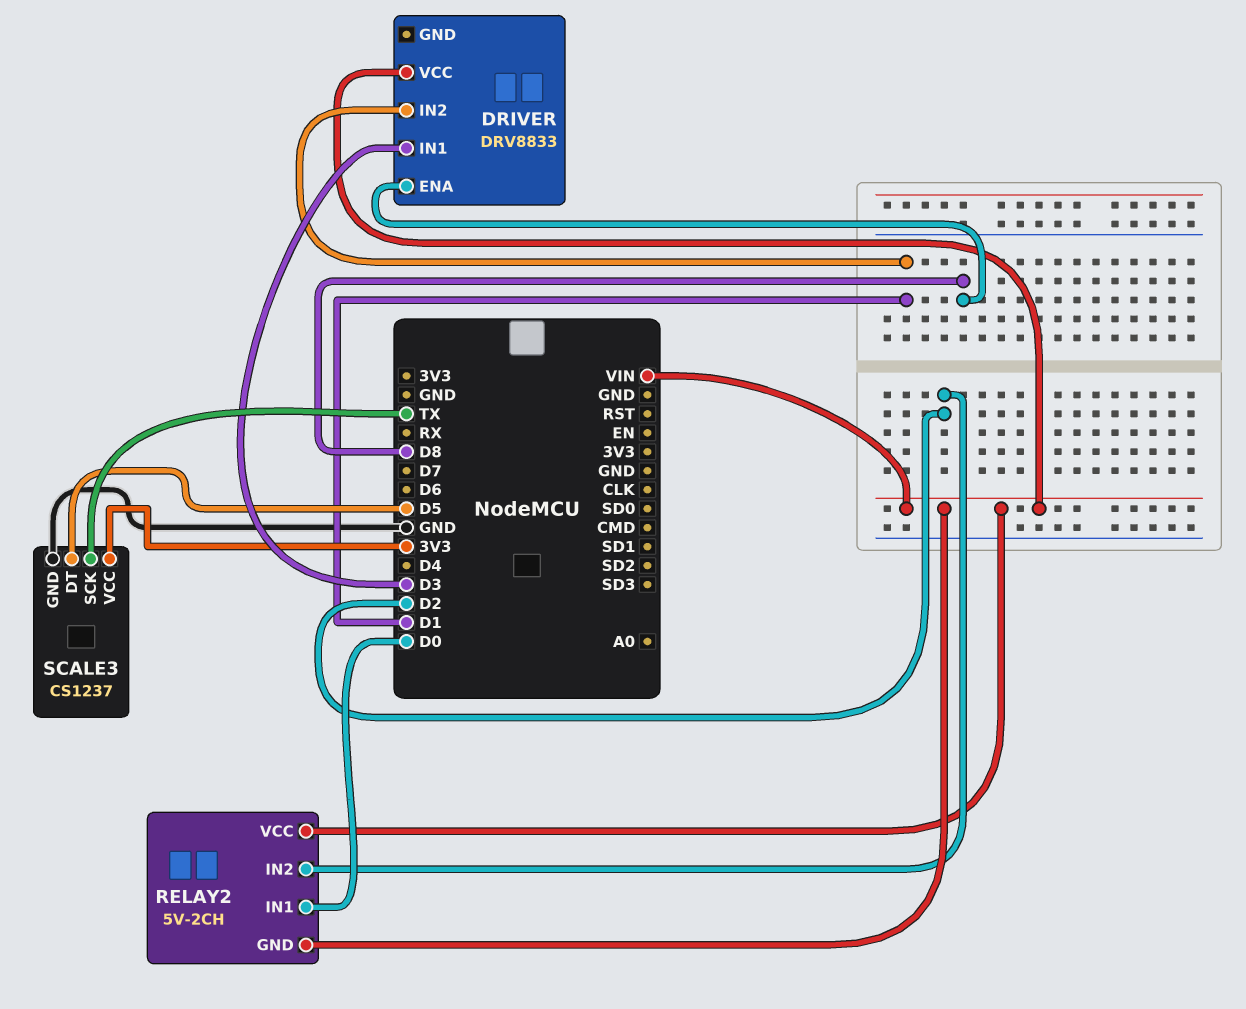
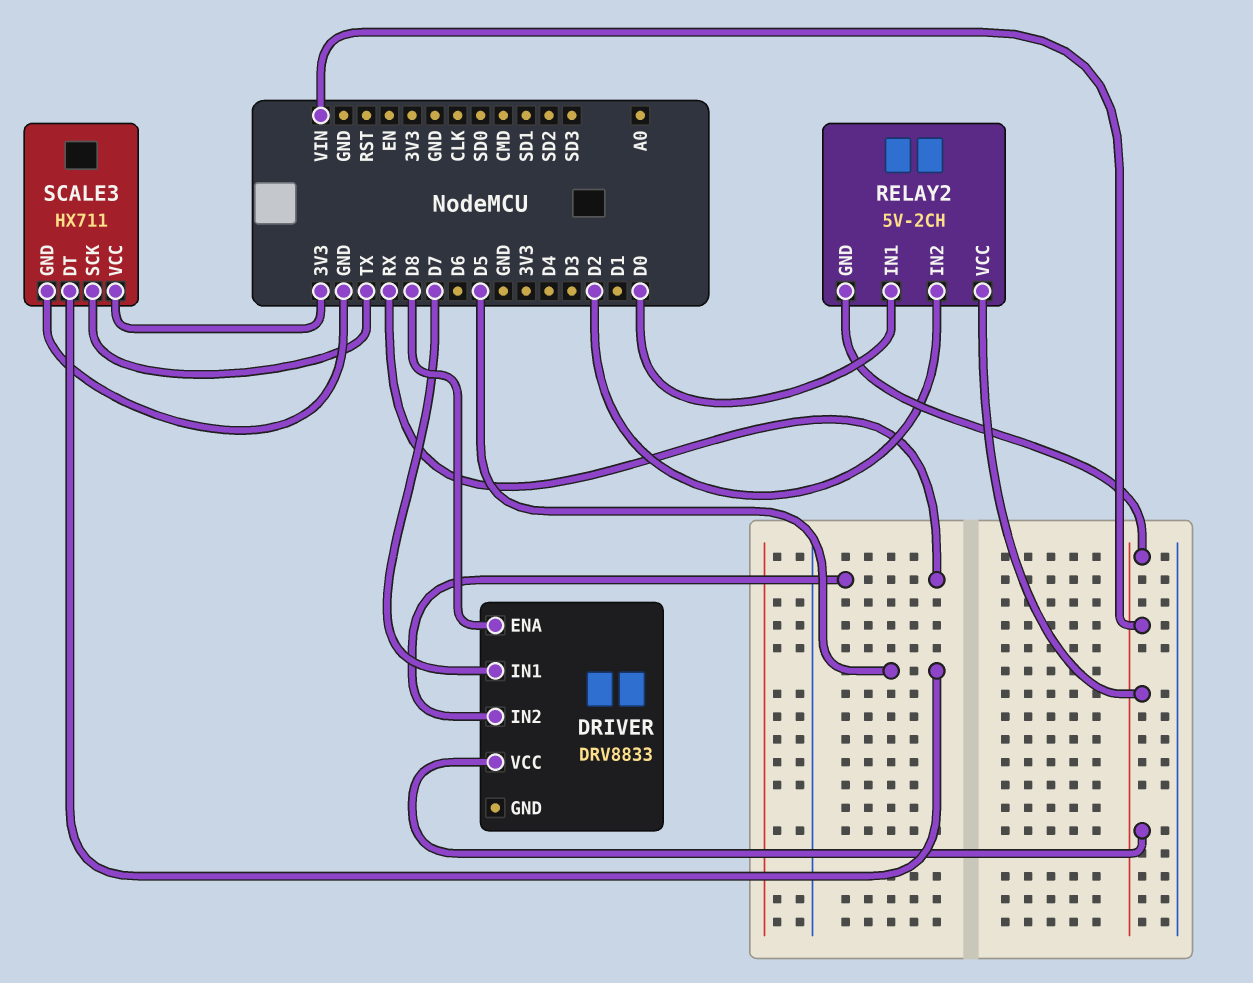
DRIVER pin IN1: D3 -> D7
DRIVER pin IN2: D1 -> RX
SCALE3: CS1237 -> HX711

